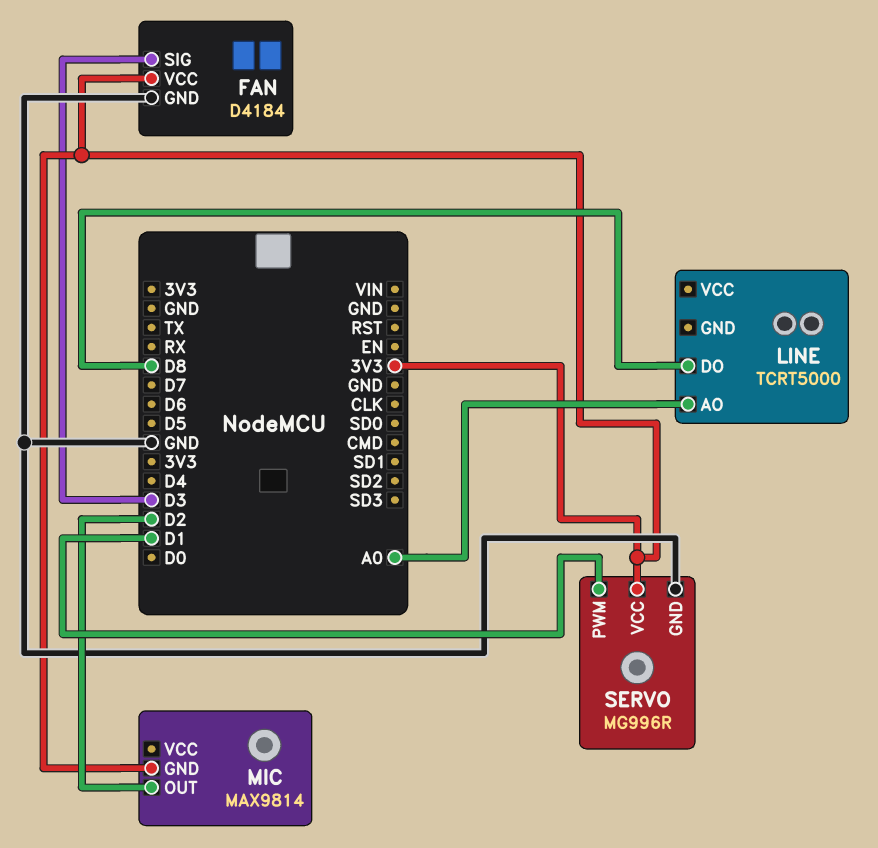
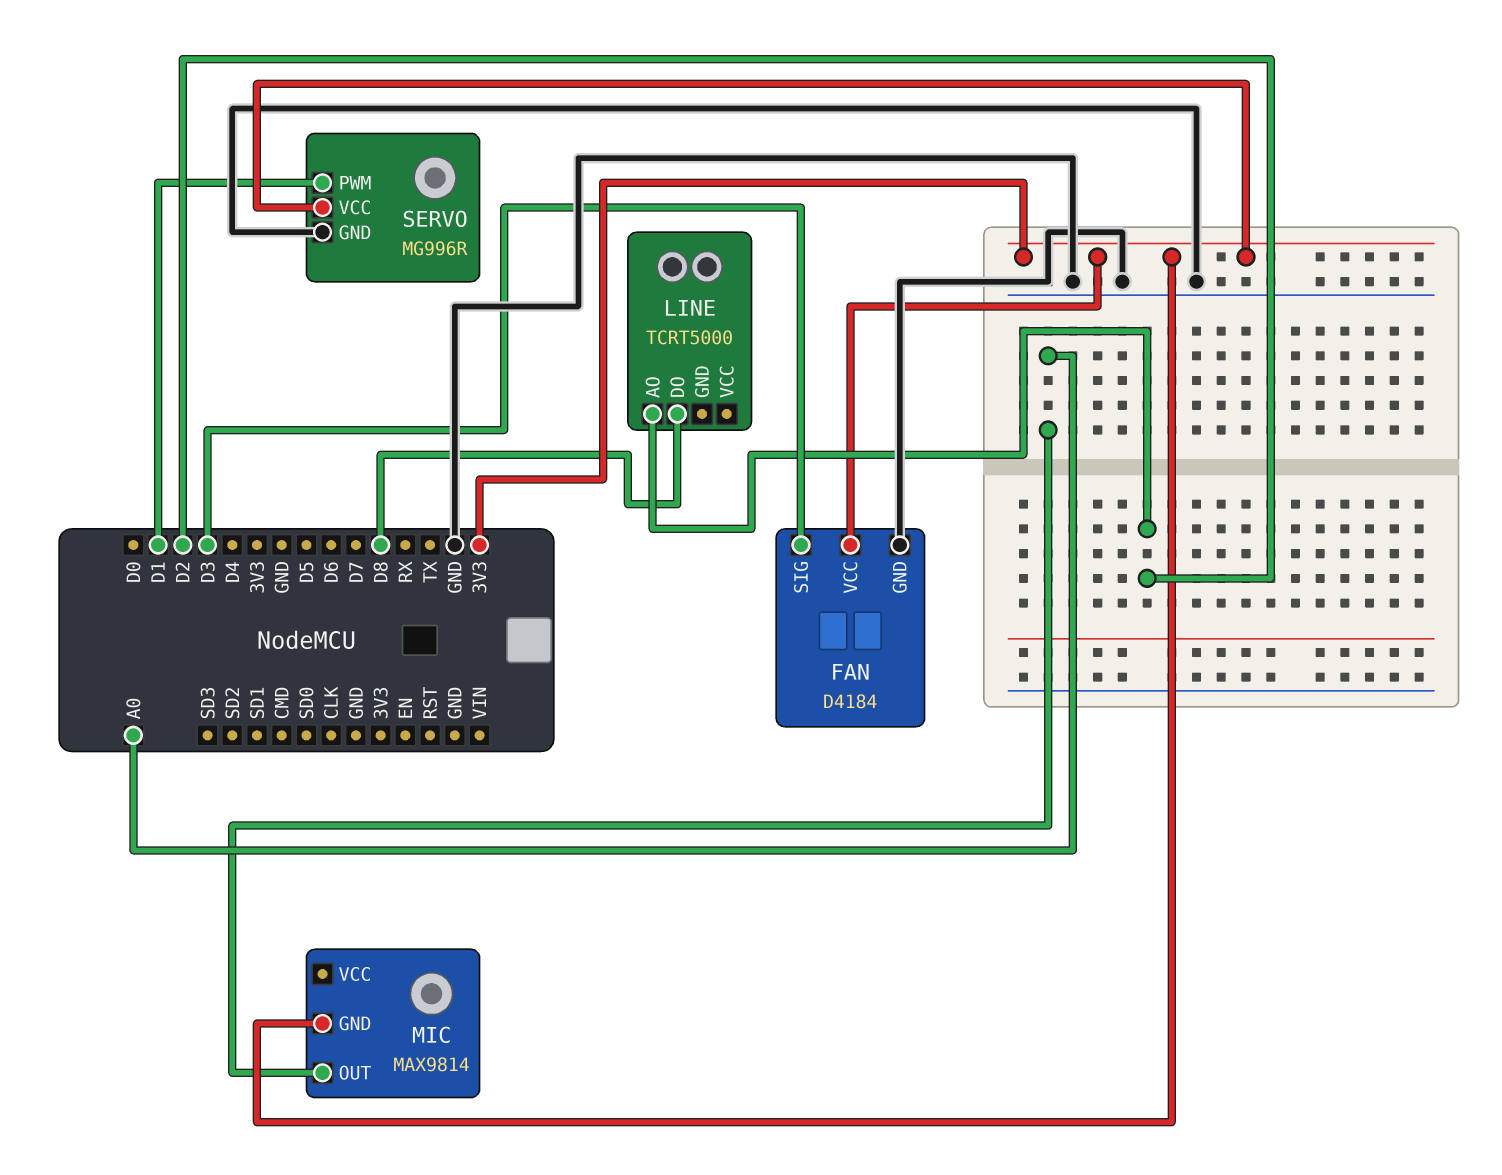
LINE pin AO: A0 -> D2
MIC pin OUT: D2 -> A0

